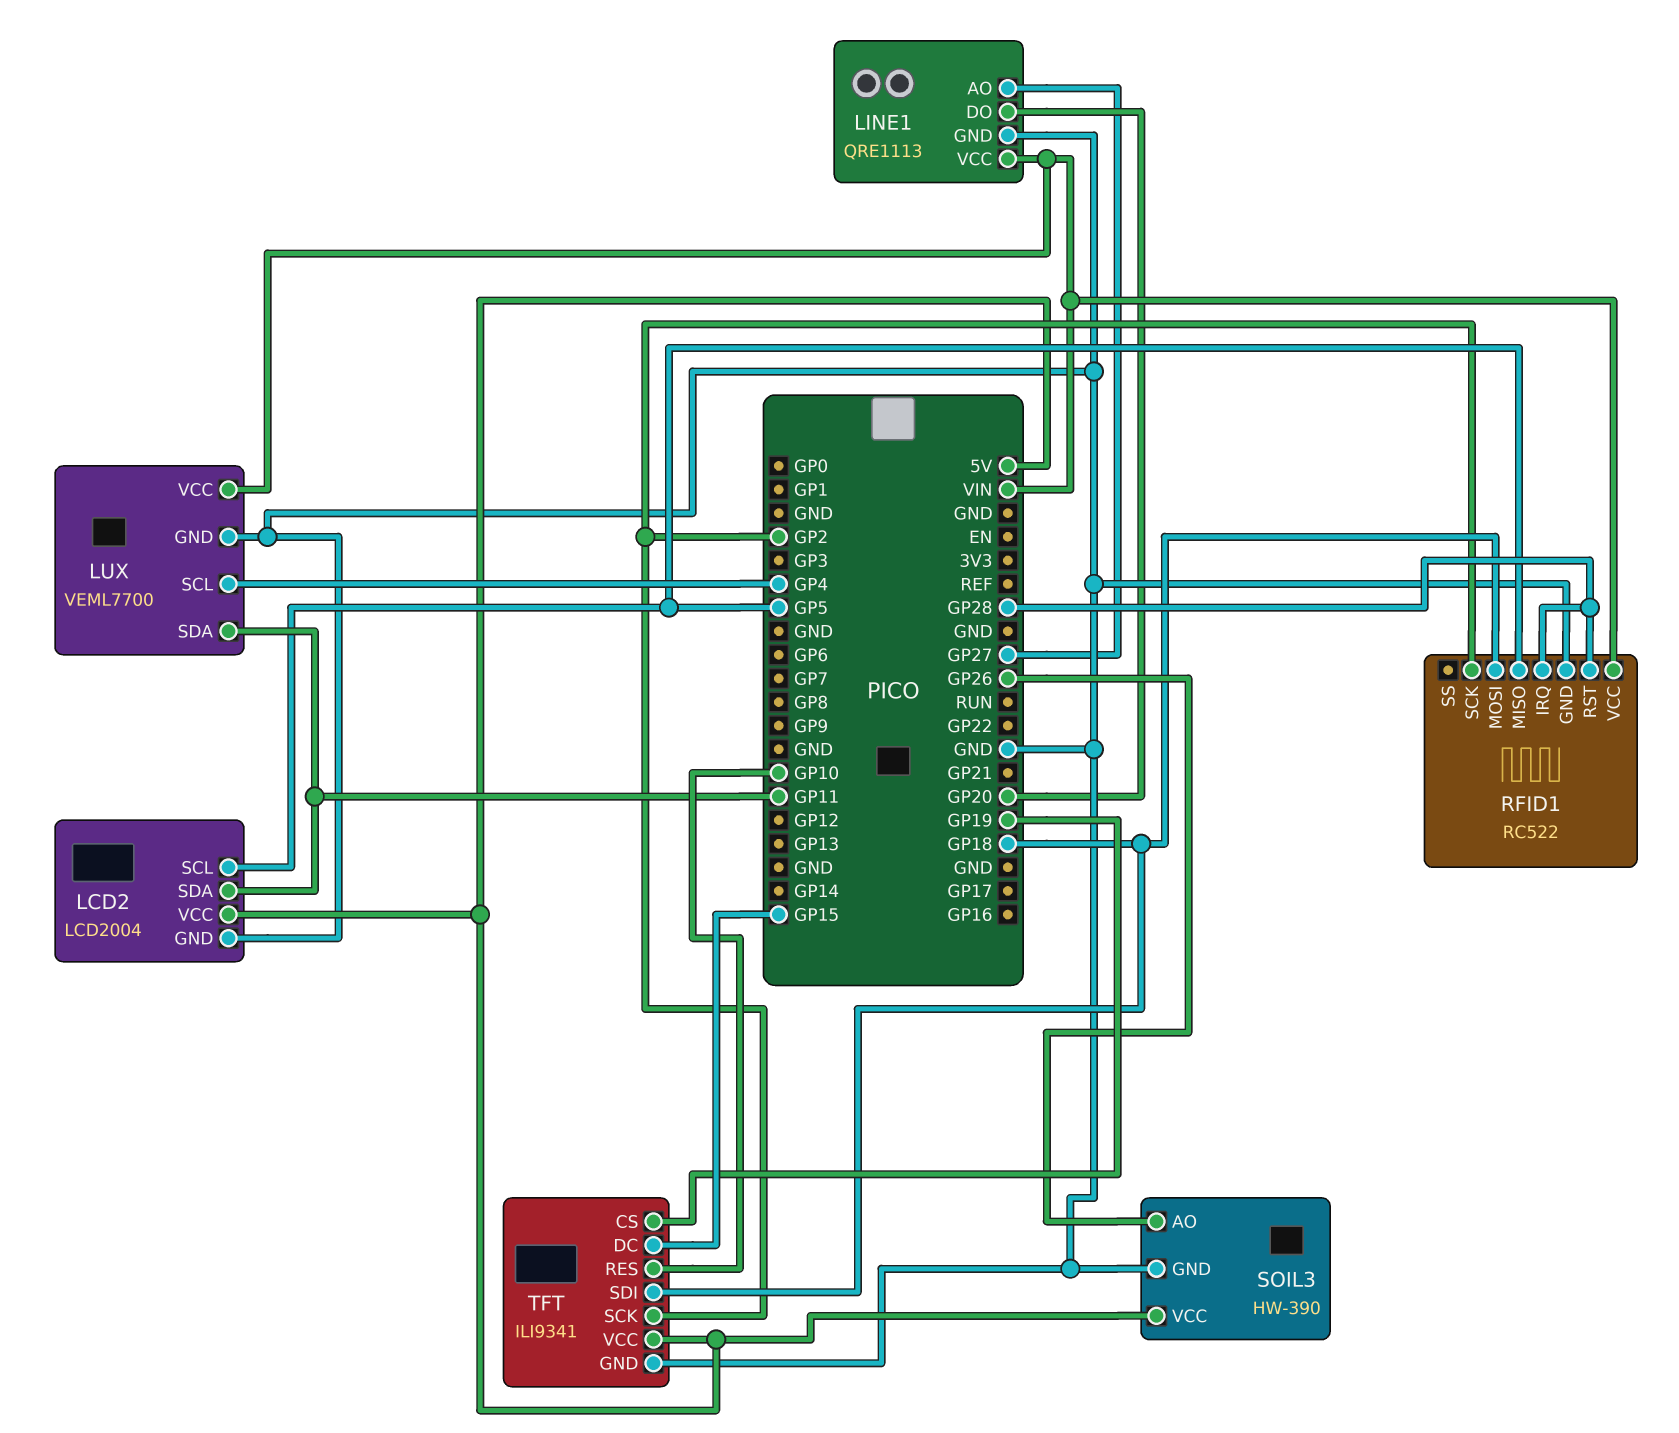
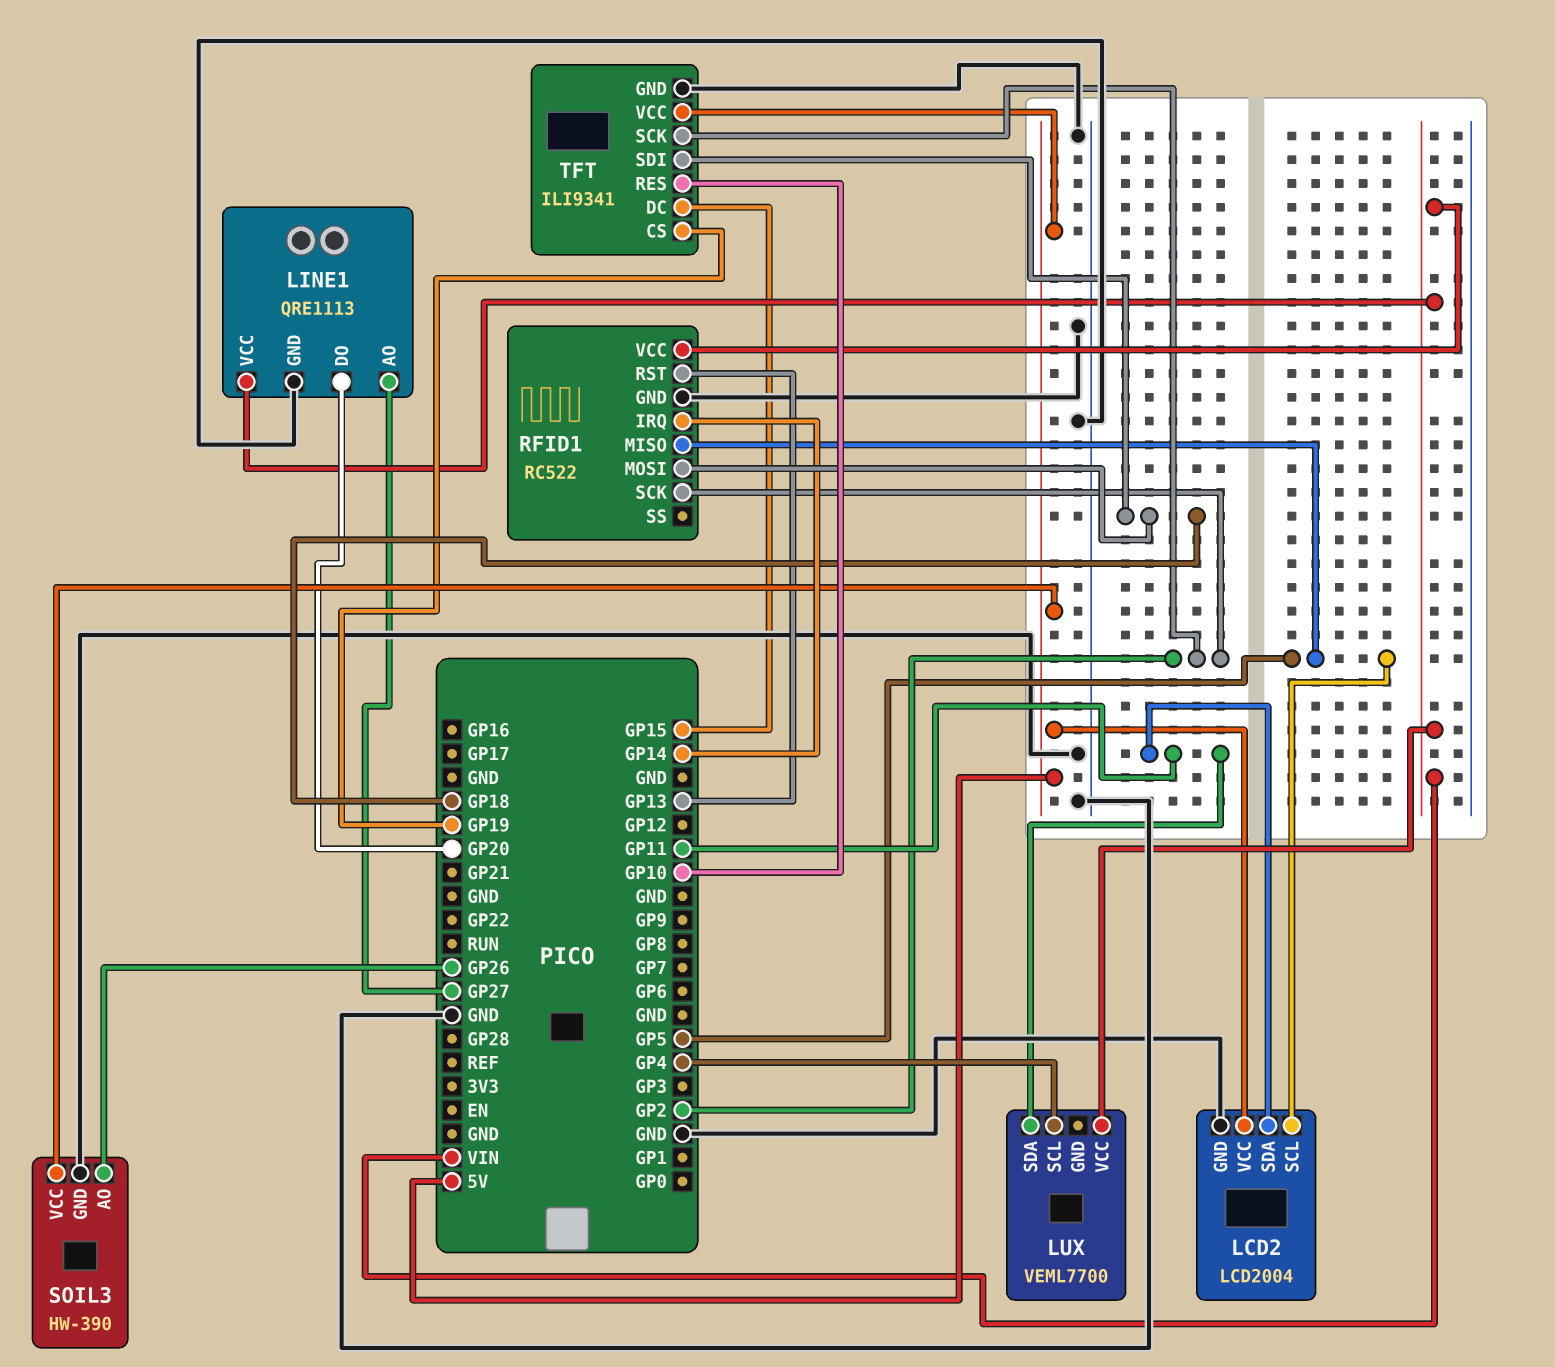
LUX pin GND: GND -> none
RFID1 pin IRQ: GP28 -> GP14
RFID1 pin RST: GP28 -> GP13

